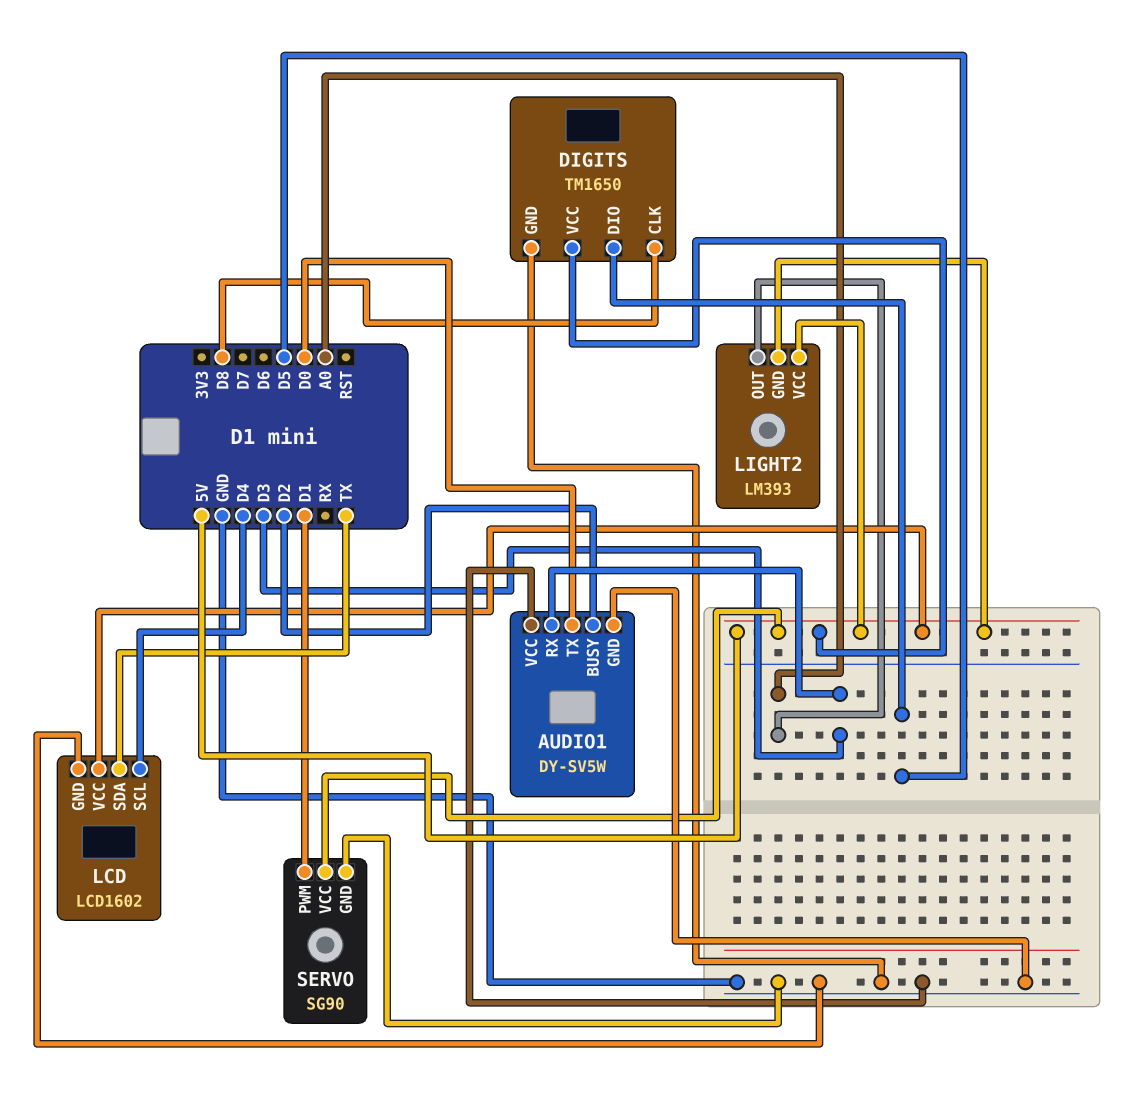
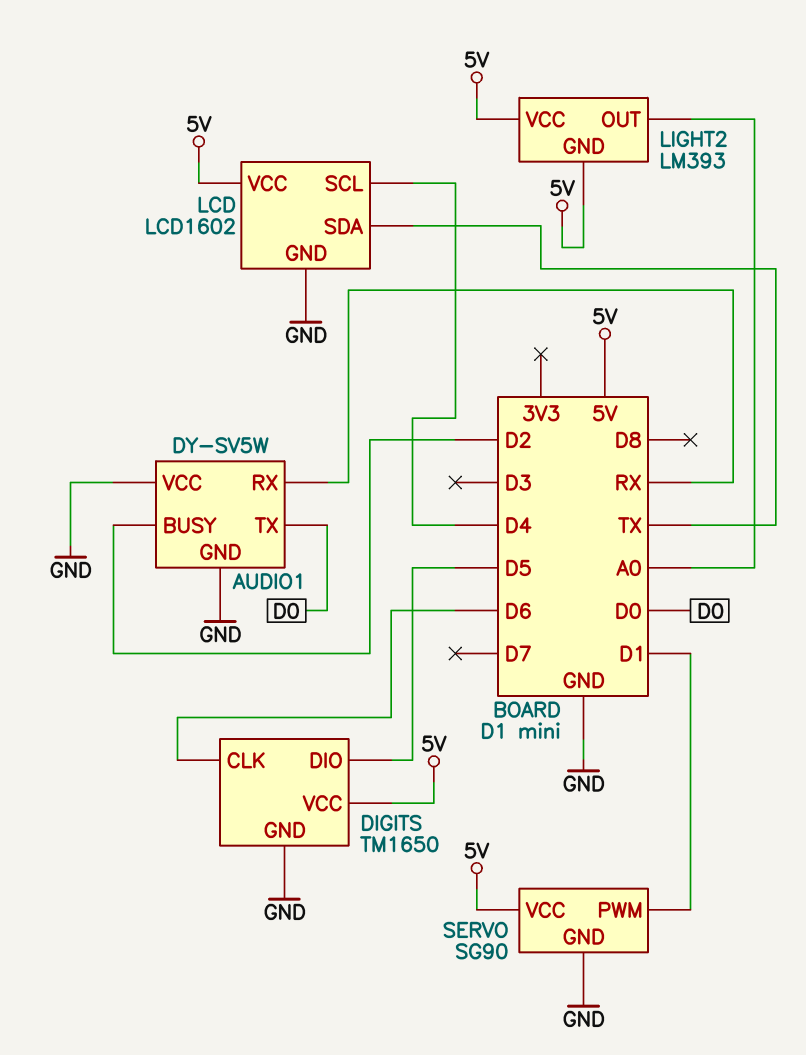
AUDIO1 pin RX: D3 -> RX
DIGITS pin CLK: D8 -> D6

